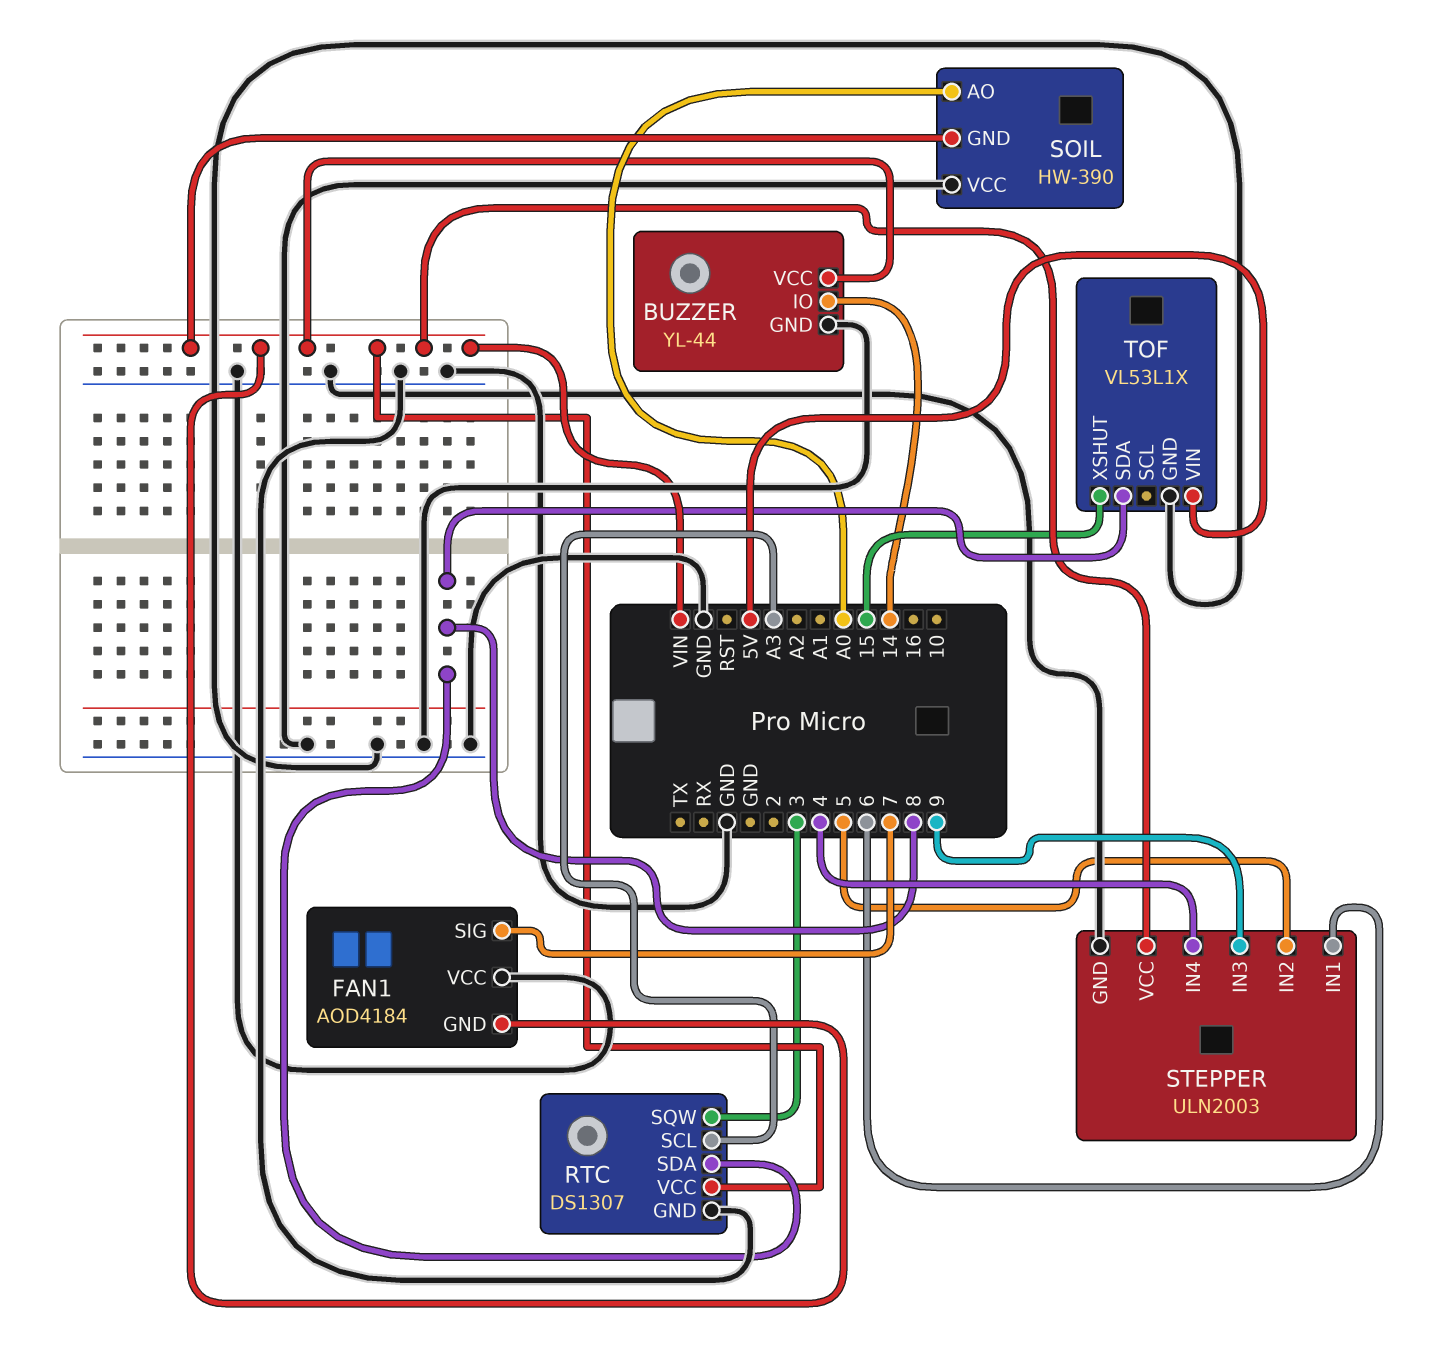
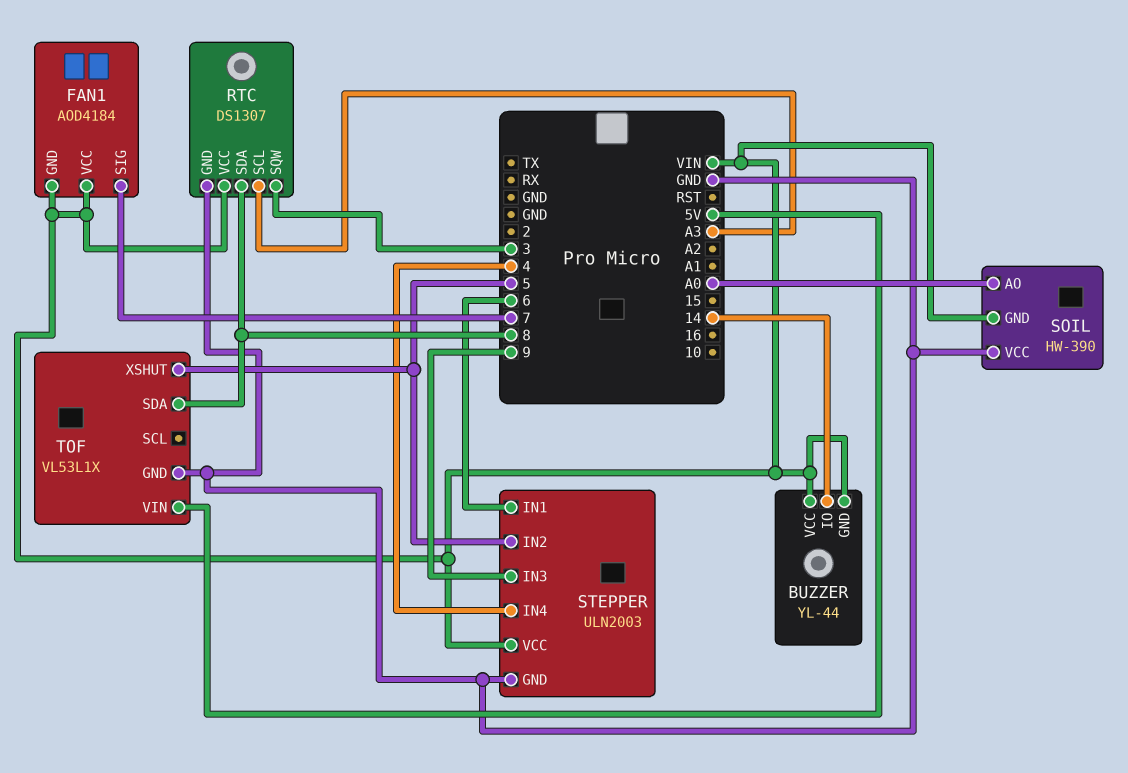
BUZZER pin GND: GND -> VIN
FAN1 pin VCC: GND -> VIN
TOF pin XSHUT: 15 -> 5

